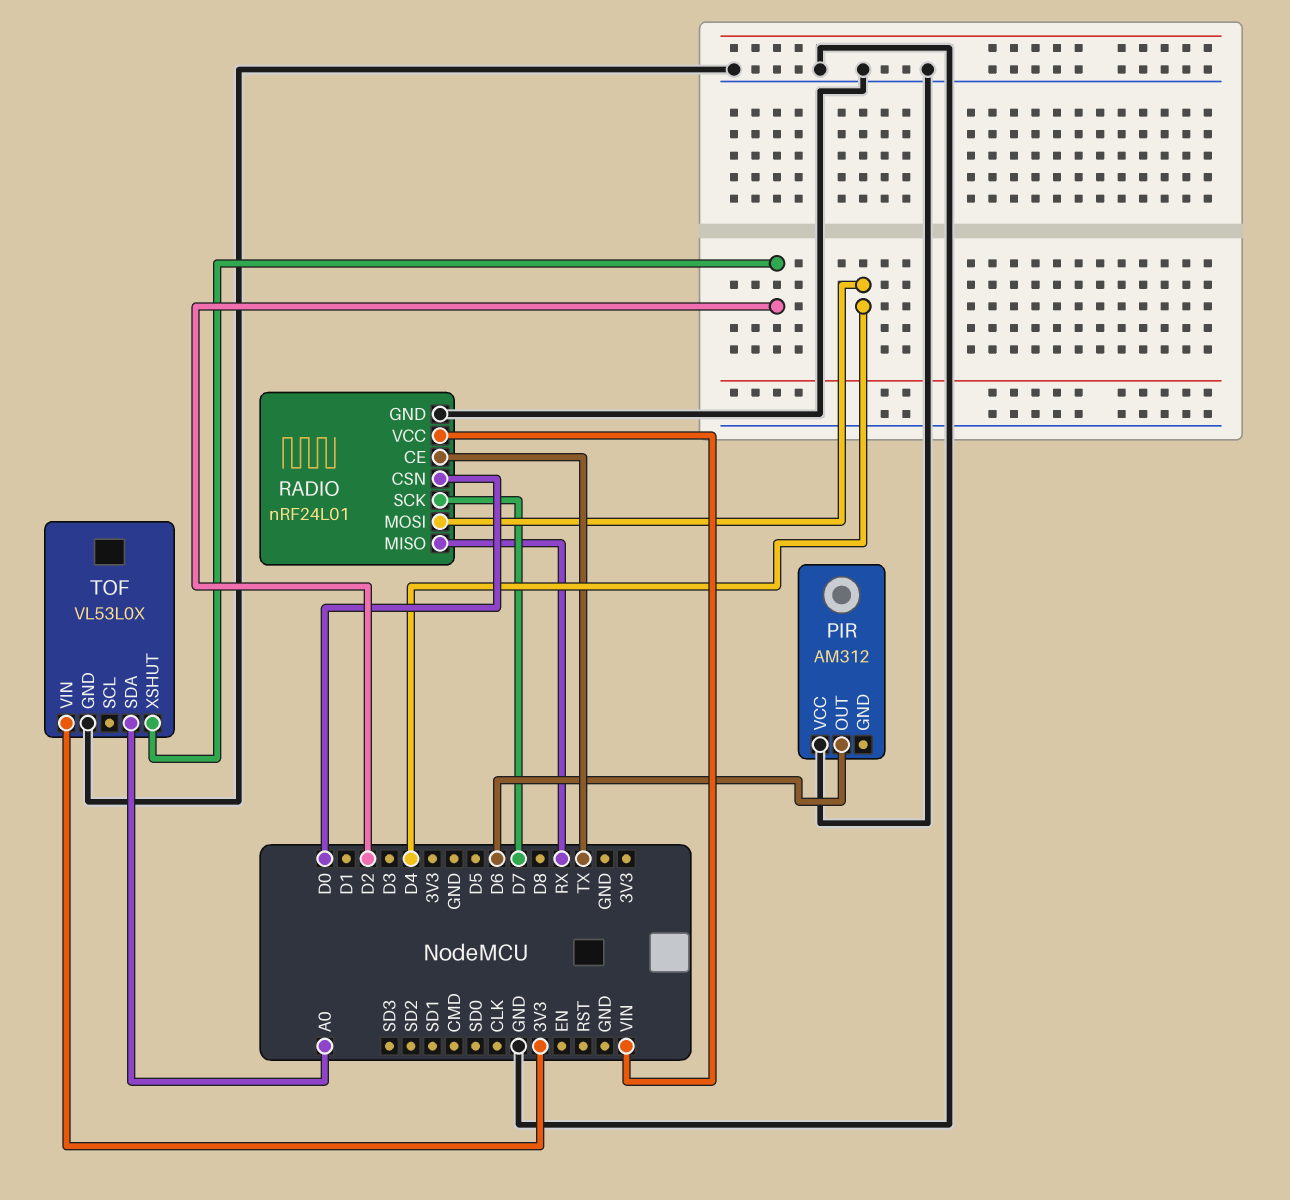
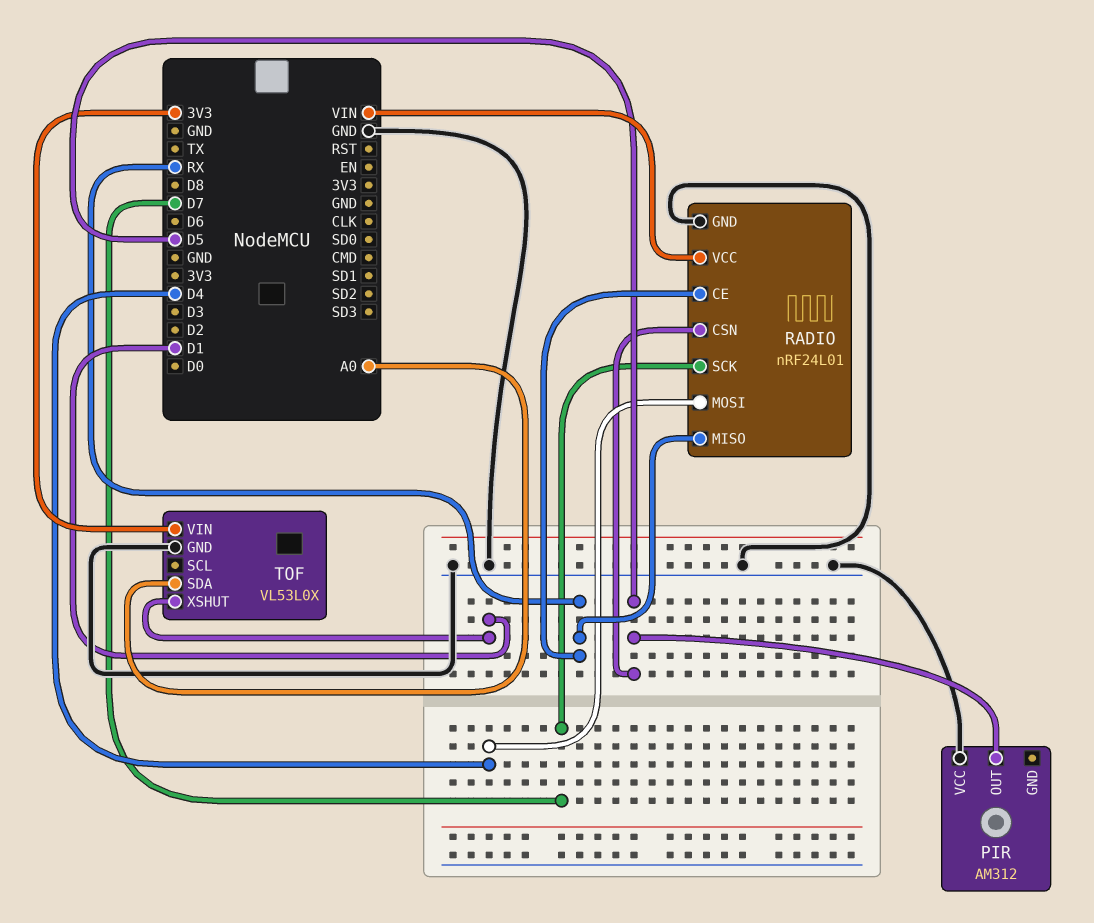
PIR pin OUT: D6 -> D5
RADIO pin CE: TX -> RX
RADIO pin CSN: D0 -> D5
TOF pin XSHUT: D2 -> D1

